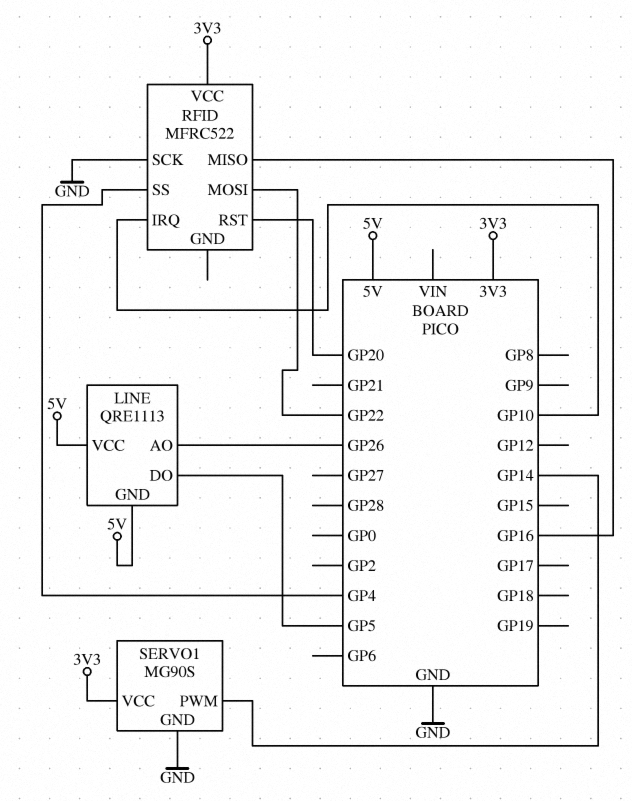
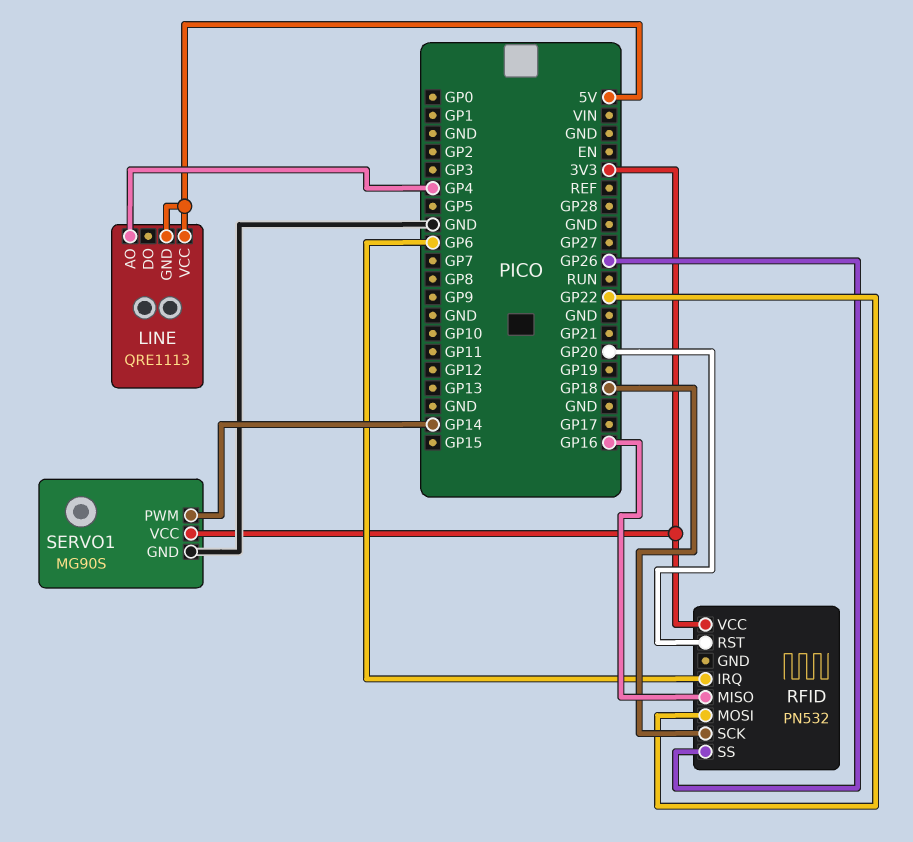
LINE pin AO: GP26 -> GP4
LINE pin DO: GP5 -> none
RFID: MFRC522 -> PN532
RFID pin IRQ: GP10 -> GP6
RFID pin SCK: GND -> GP18
RFID pin SS: GP4 -> GP26

